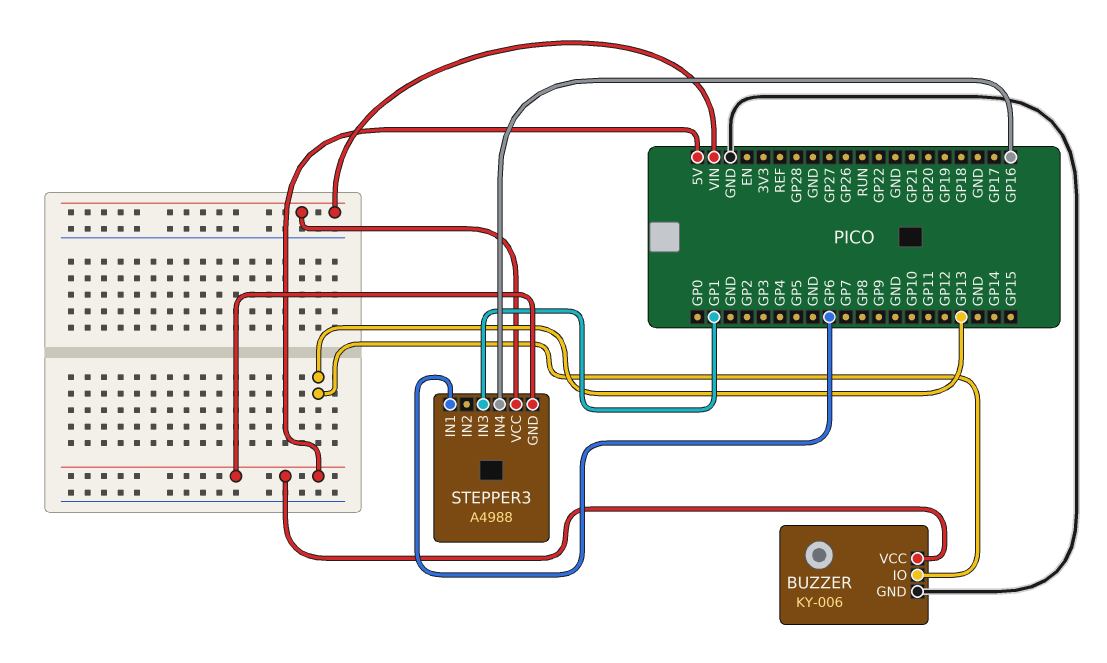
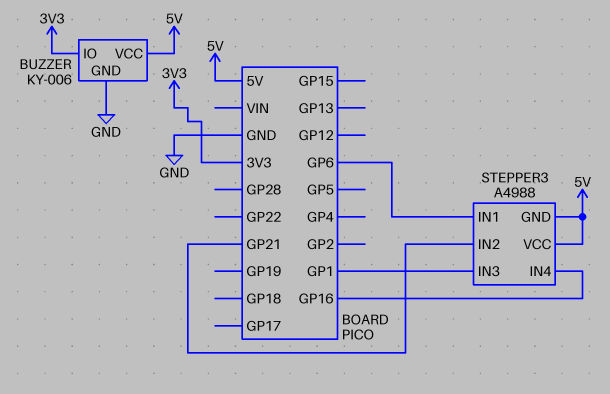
BUZZER pin IO: GP13 -> 3V3
STEPPER3 pin IN2: none -> GP21
STEPPER3 pin VCC: VIN -> 5V

